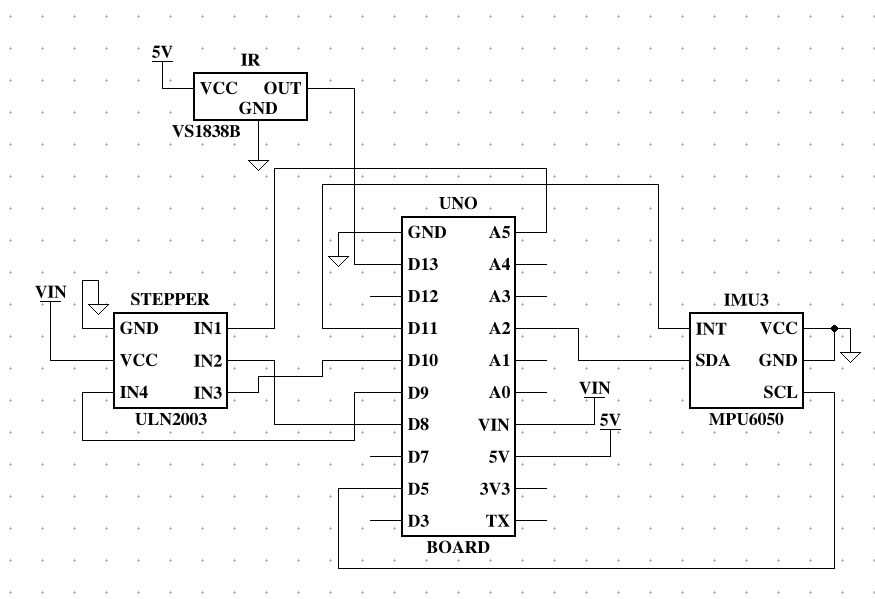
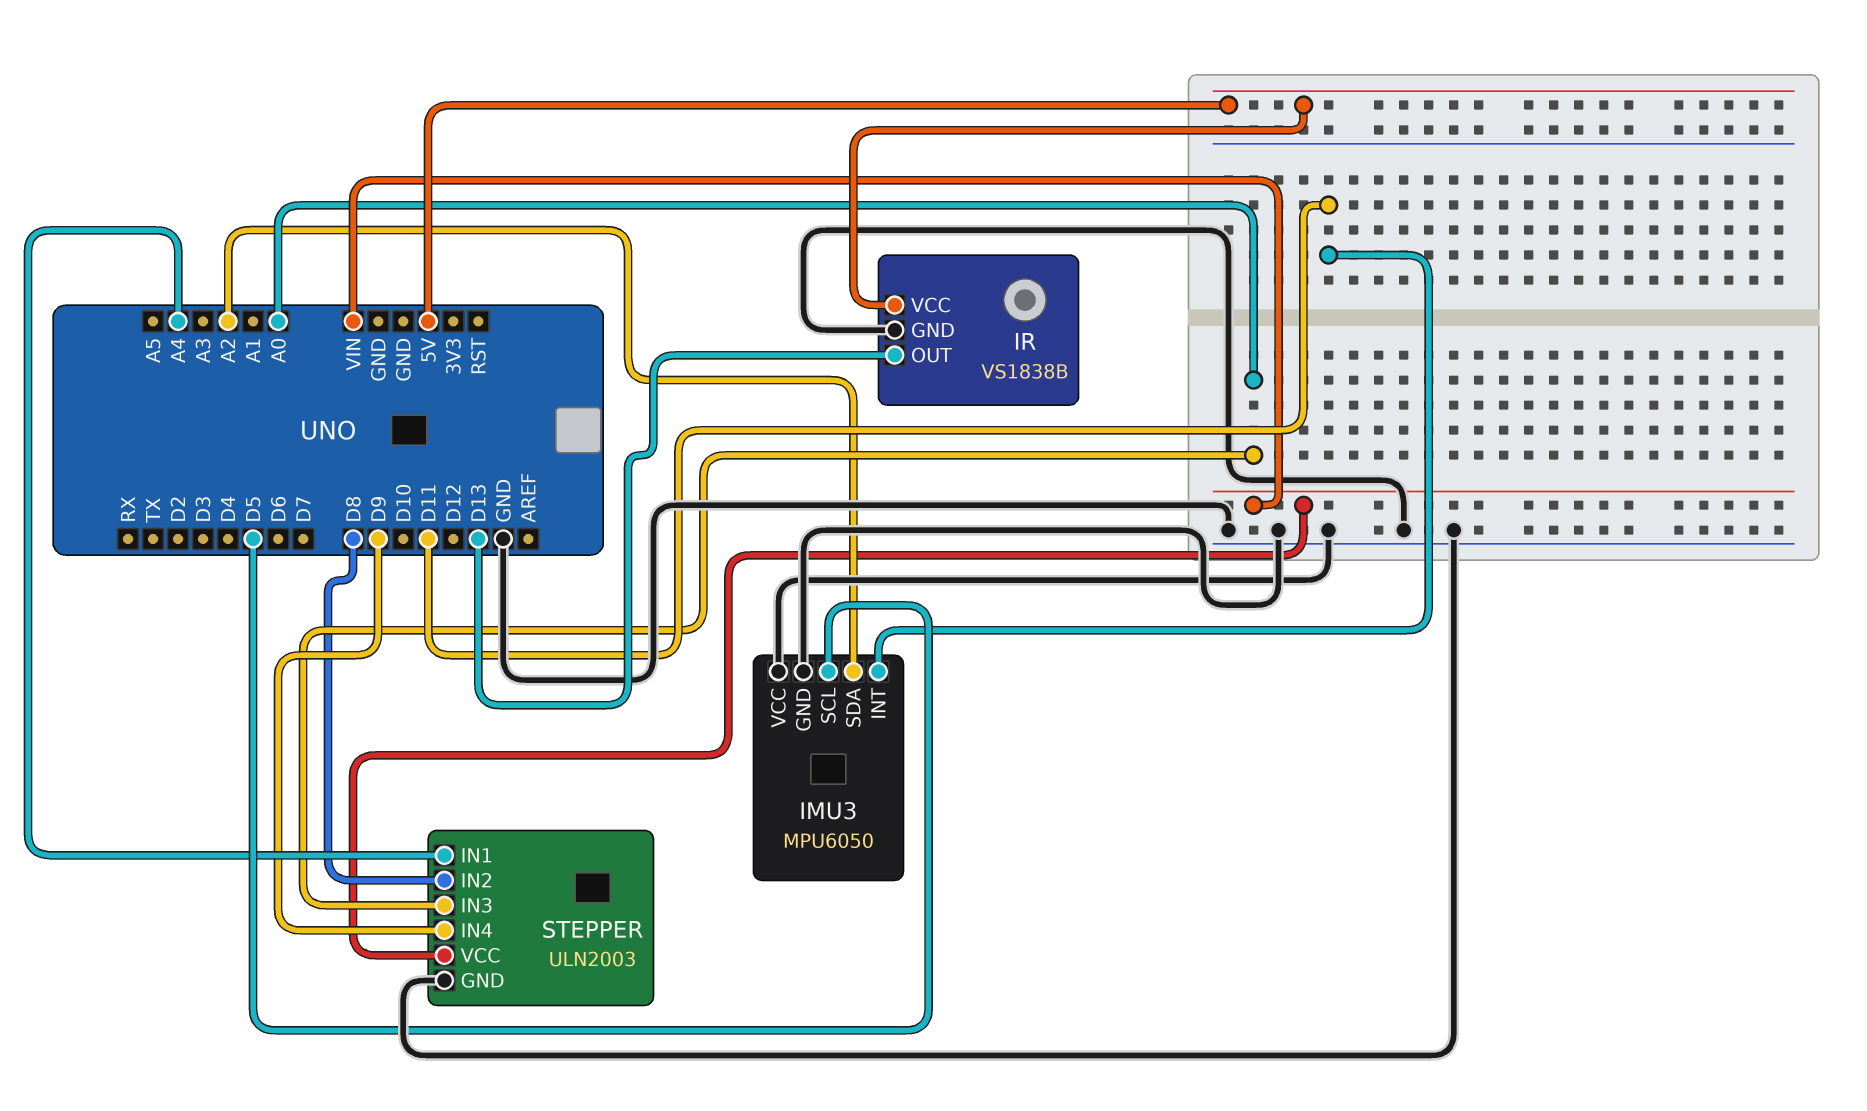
STEPPER pin IN1: A5 -> A4
STEPPER pin IN3: D10 -> A0

